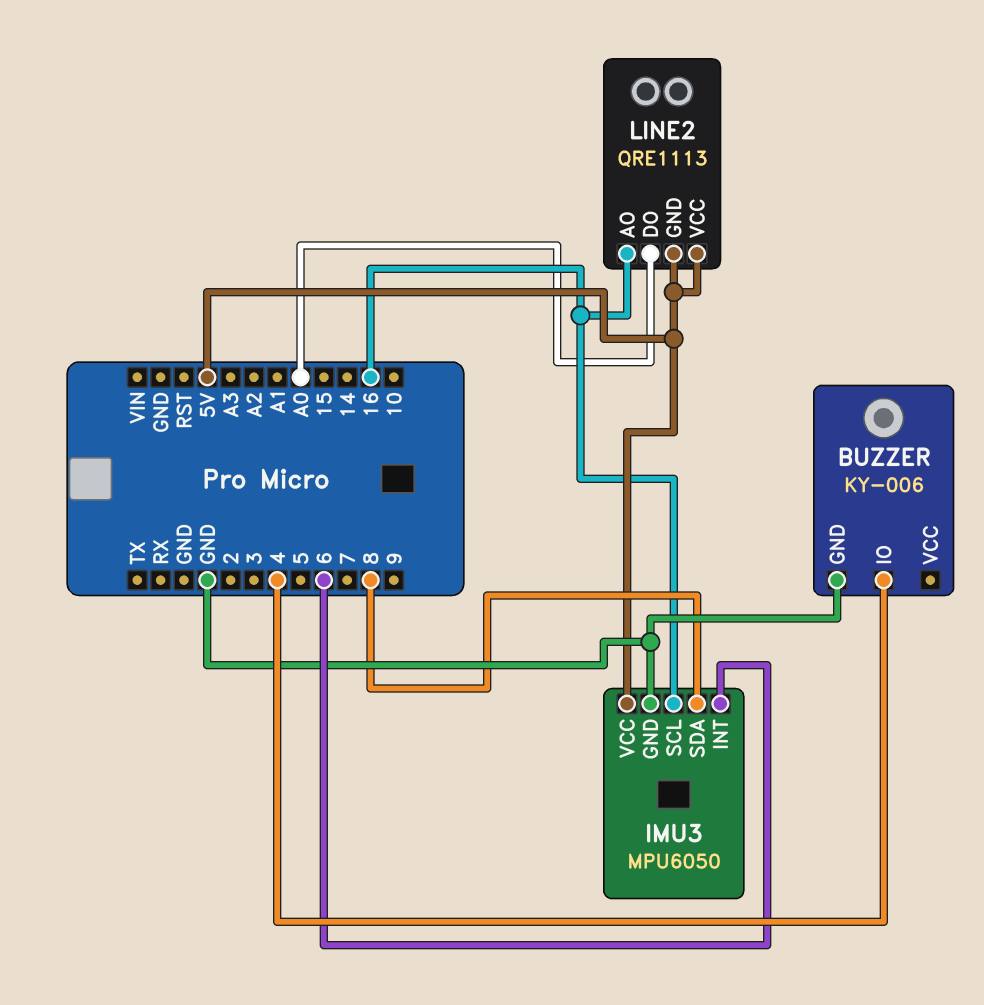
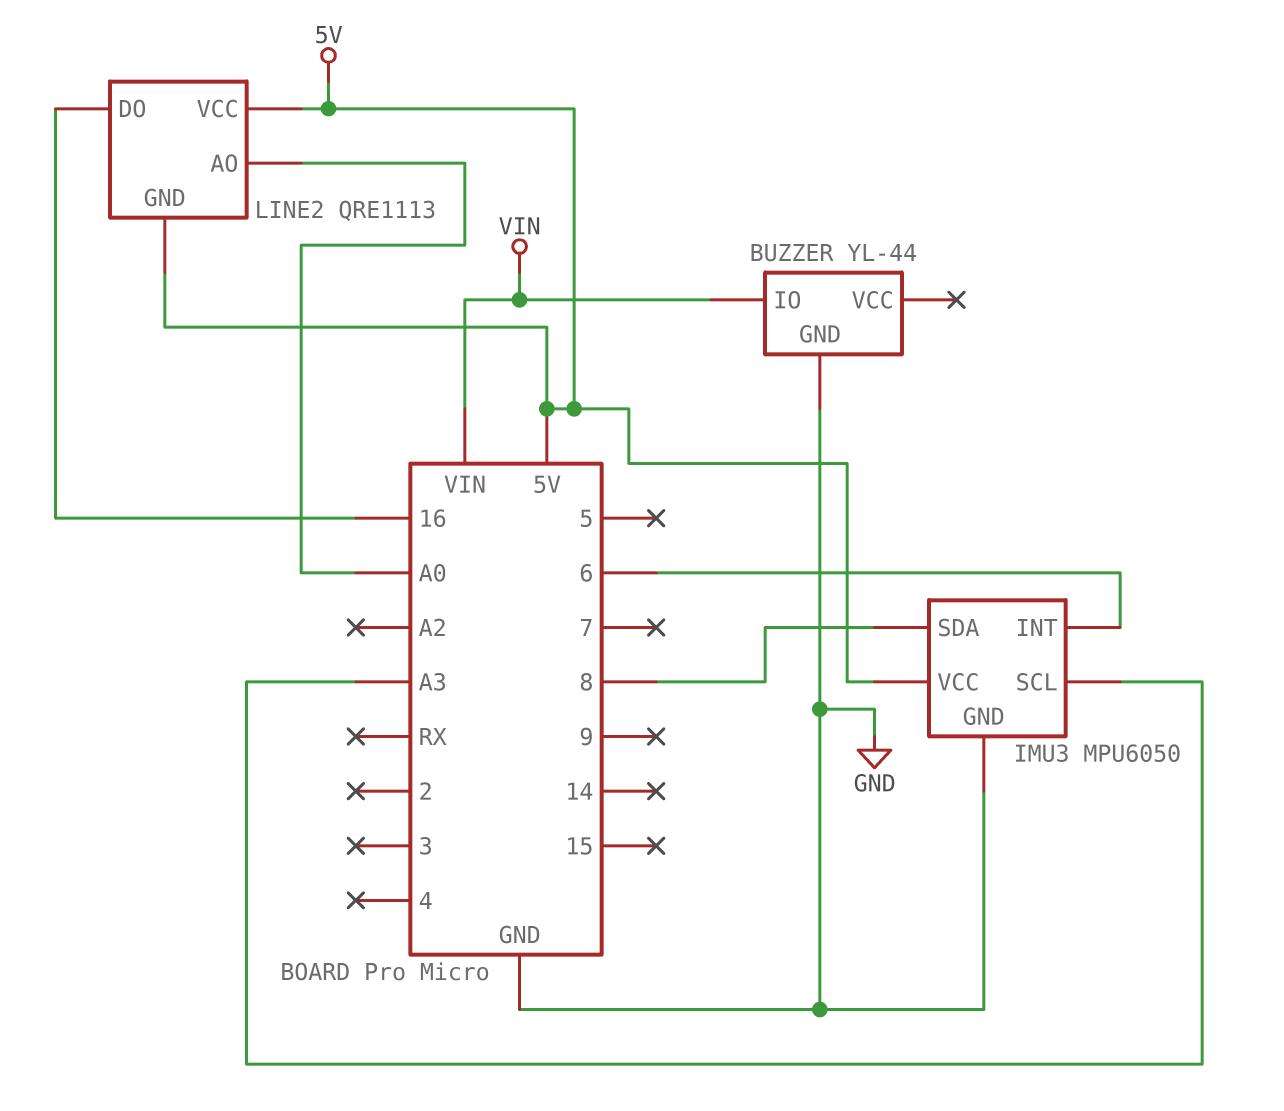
BUZZER: KY-006 -> YL-44
BUZZER pin IO: 4 -> VIN
IMU3 pin SCL: 16 -> A3
LINE2 pin AO: 16 -> A0
LINE2 pin DO: A0 -> 16

